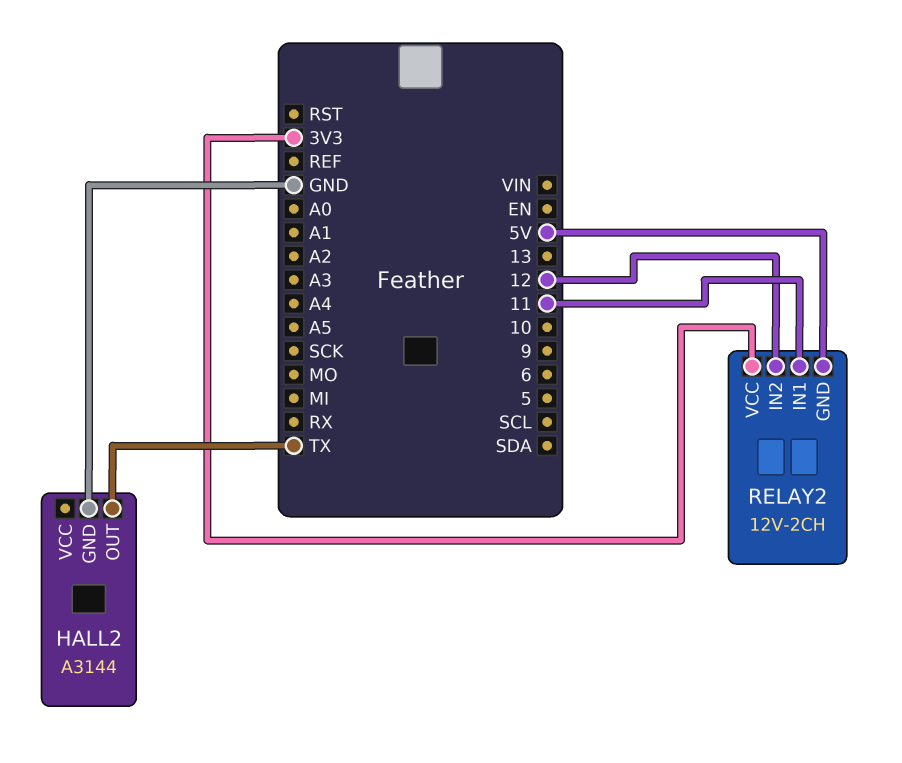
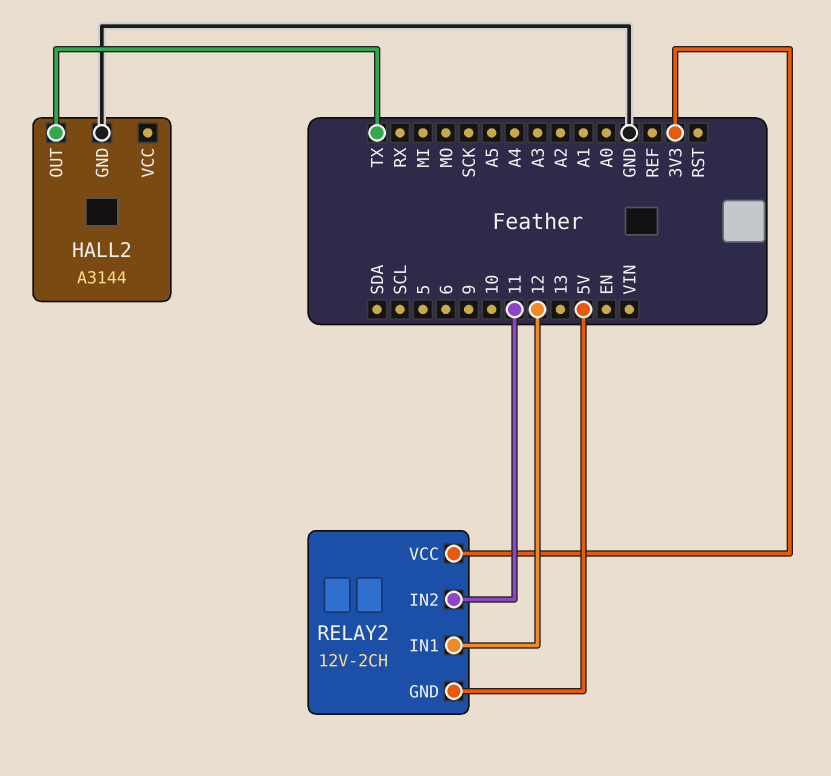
RELAY2 pin IN1: 11 -> 12
RELAY2 pin IN2: 12 -> 11

